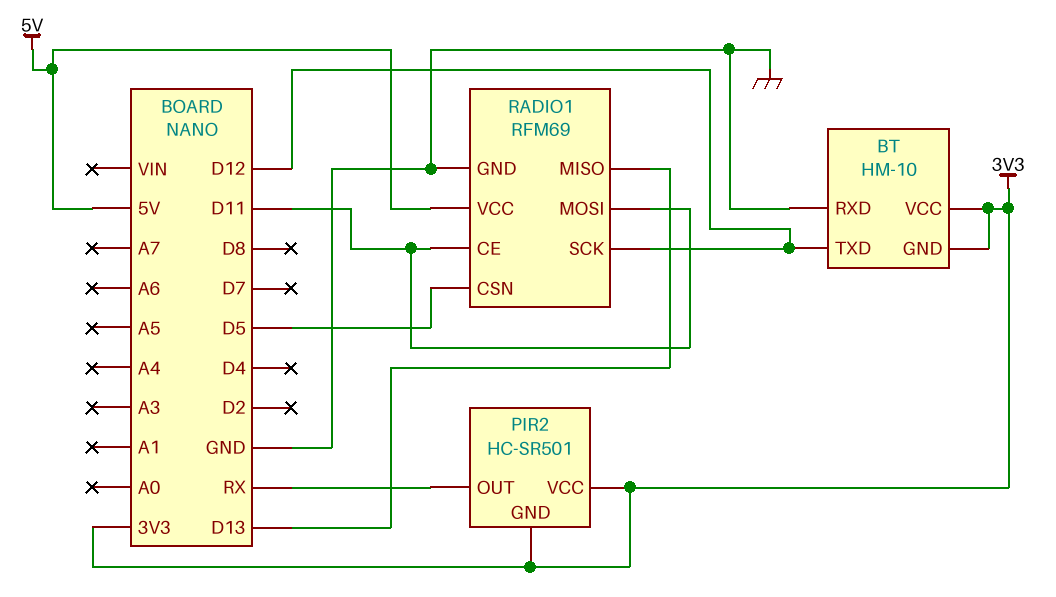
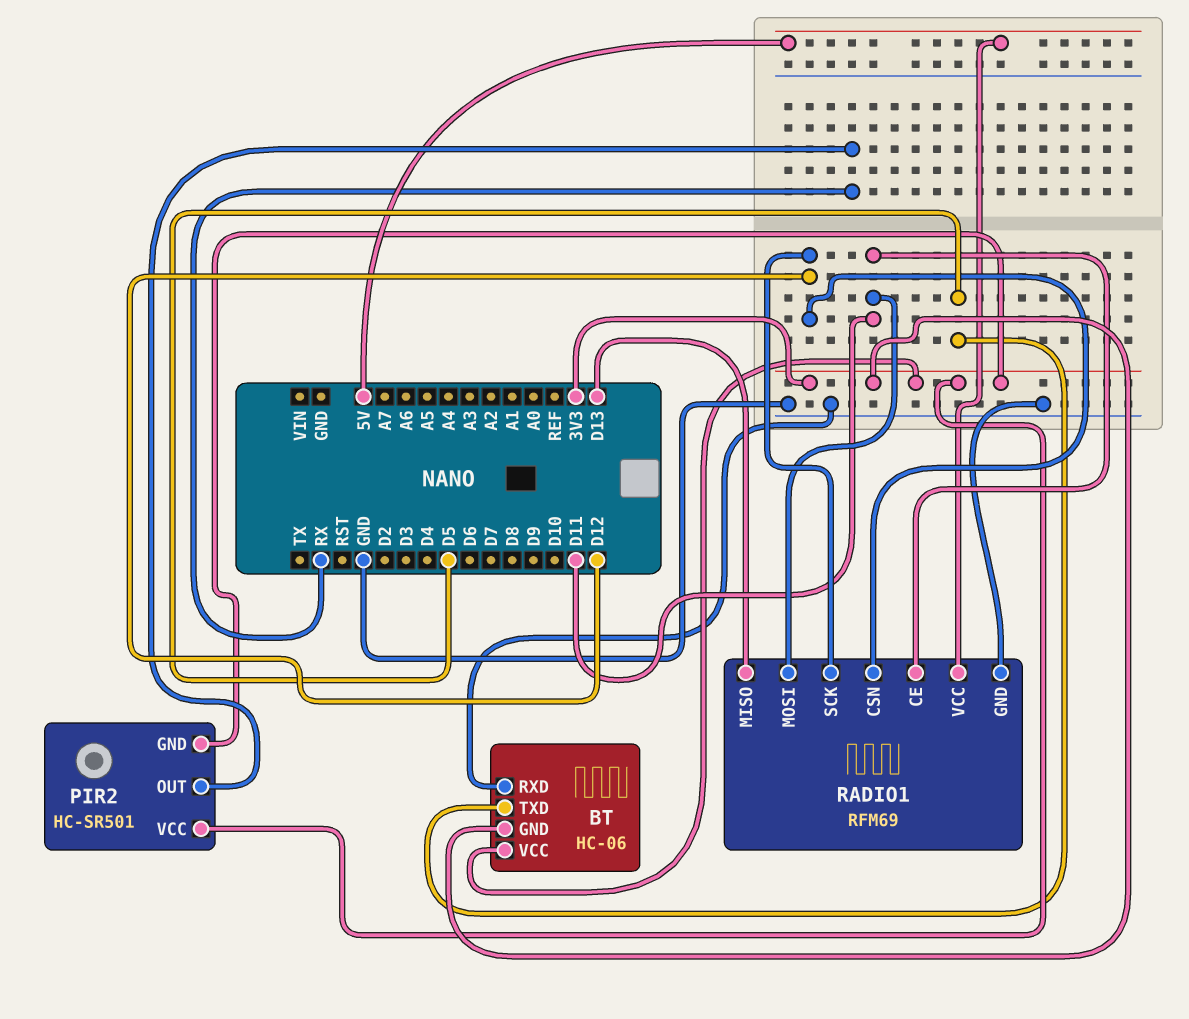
BT: HM-10 -> HC-06
BT pin TXD: D12 -> D5
RADIO1 pin CSN: D5 -> D12

